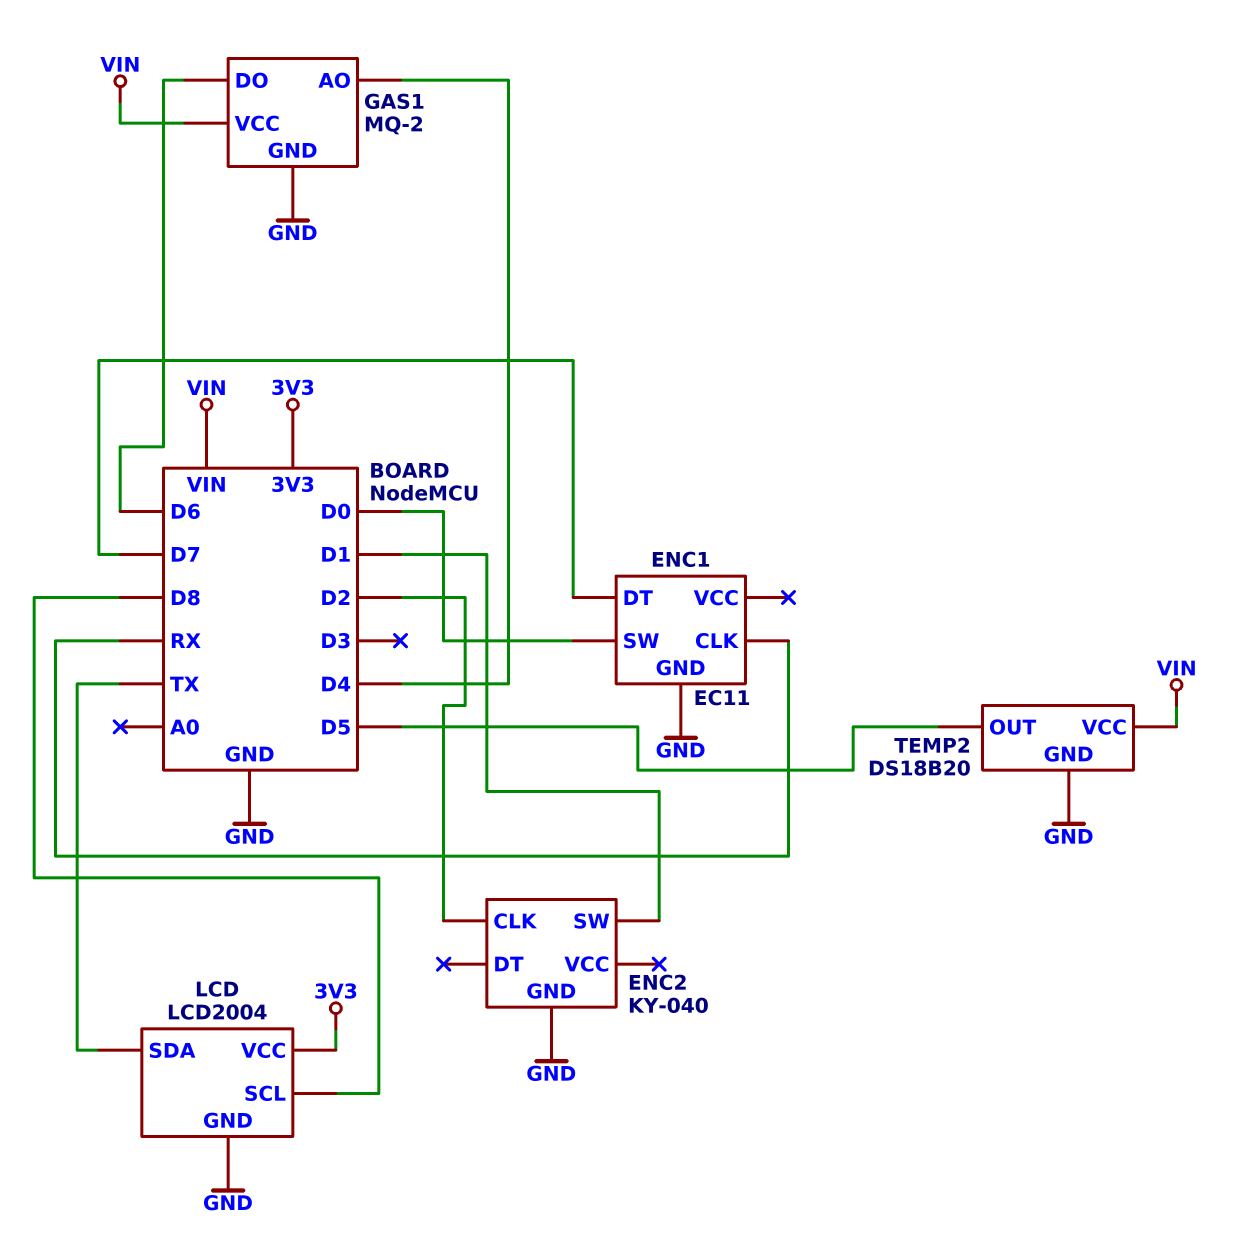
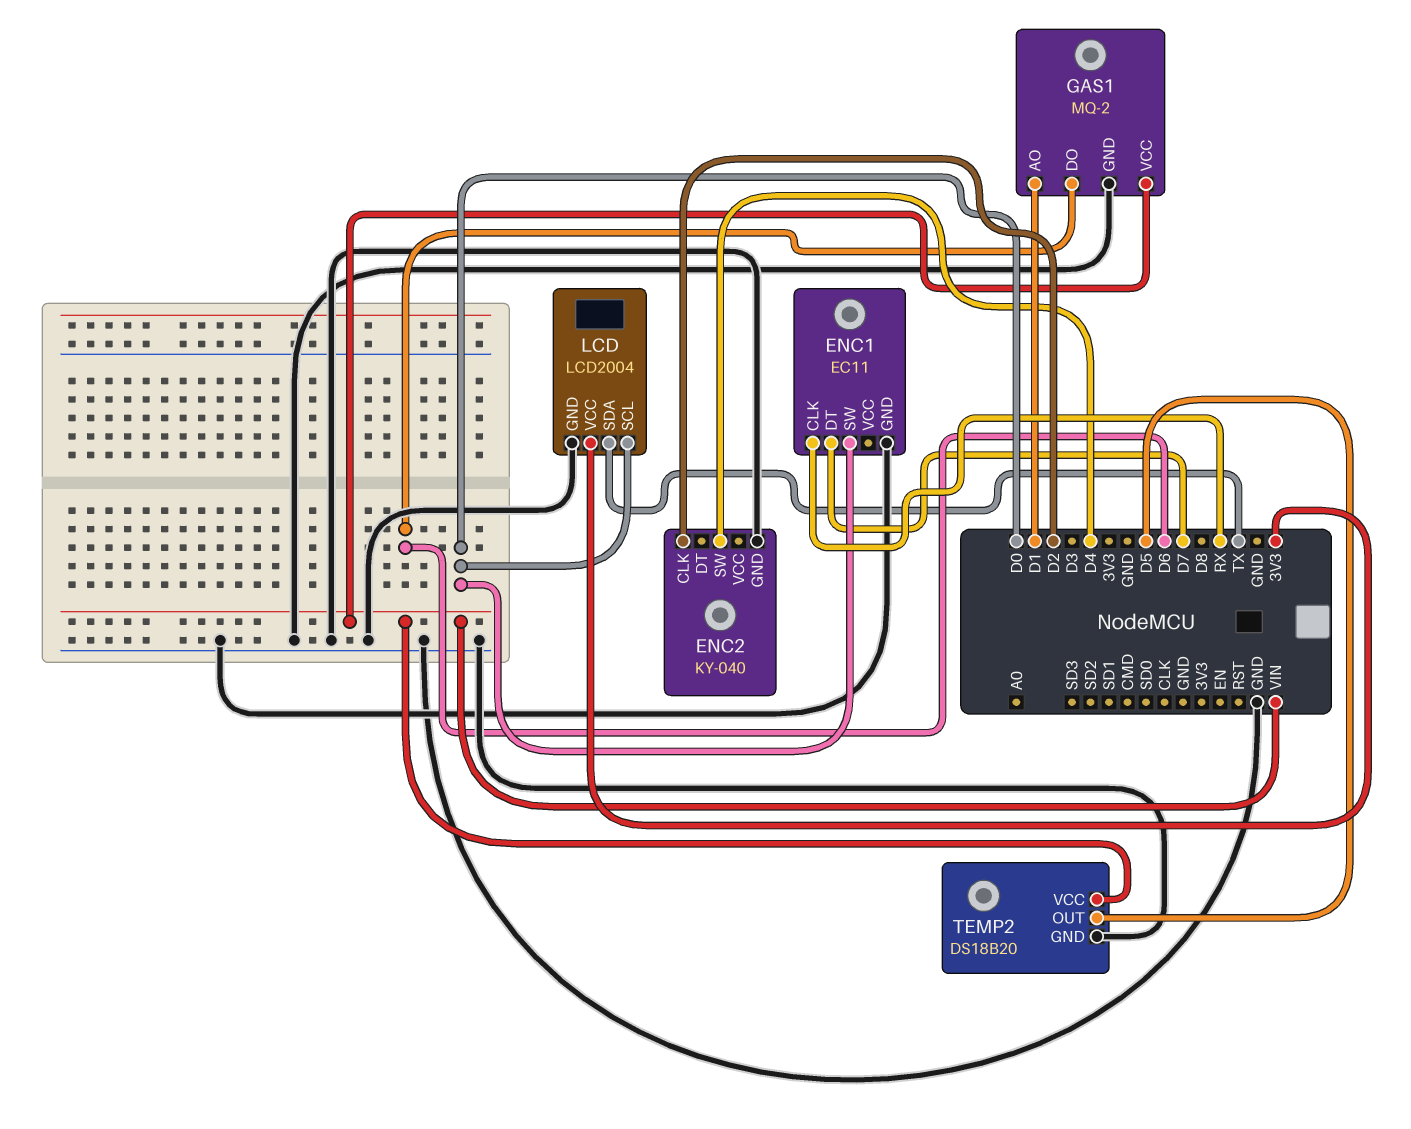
ENC2 pin SW: D1 -> D4
GAS1 pin AO: D4 -> D1
LCD pin SCL: D8 -> D0

